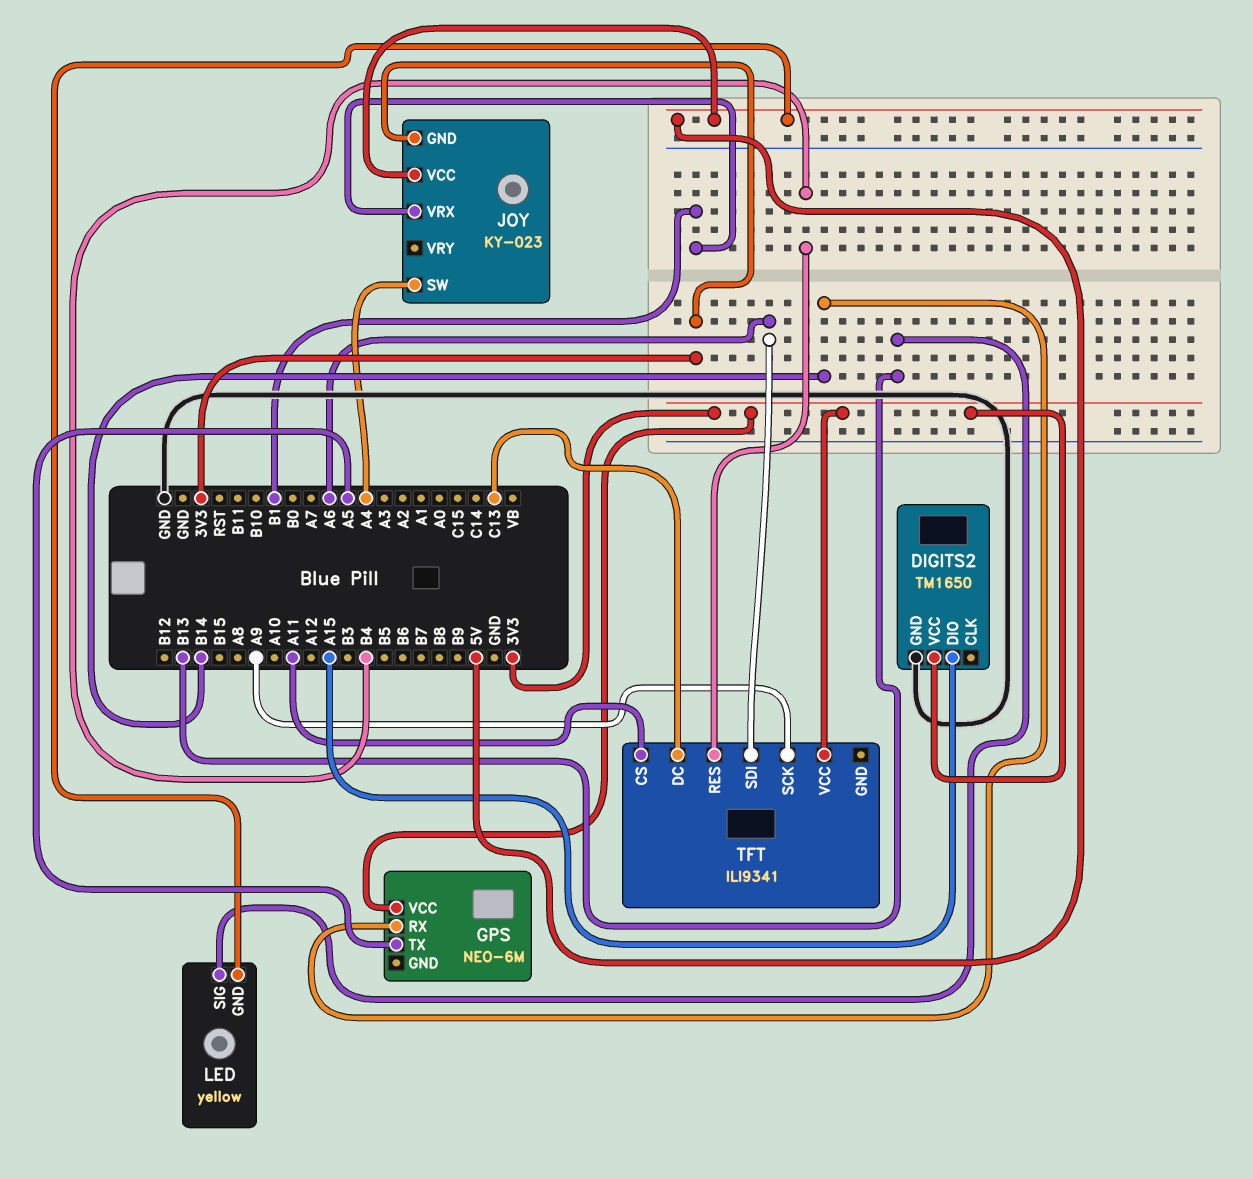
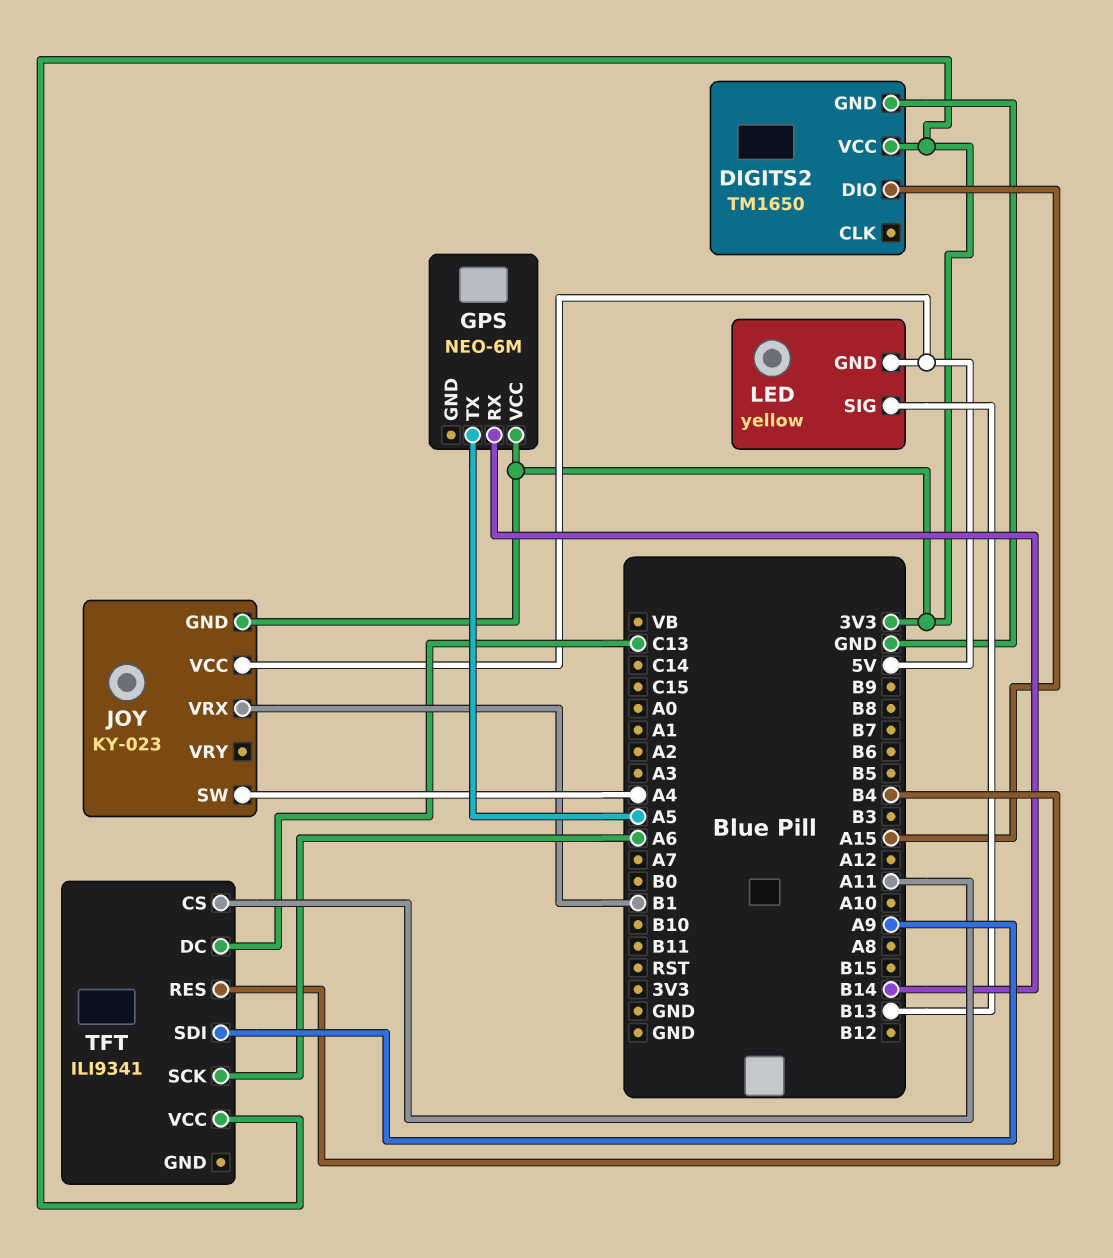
TFT pin SCK: A9 -> A6
TFT pin SDI: A6 -> A9

